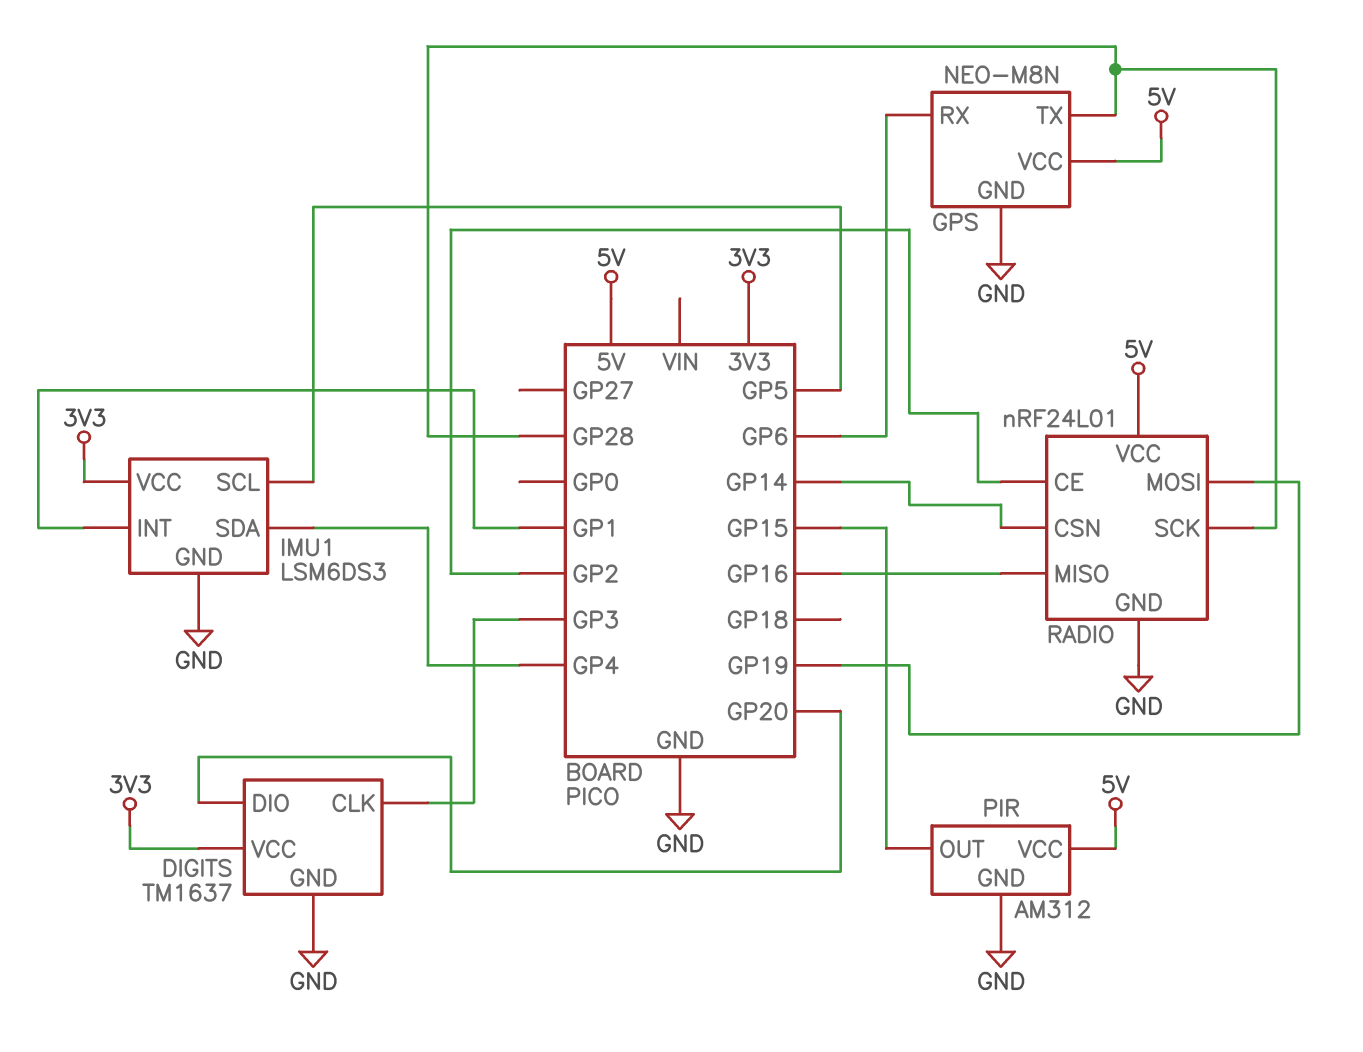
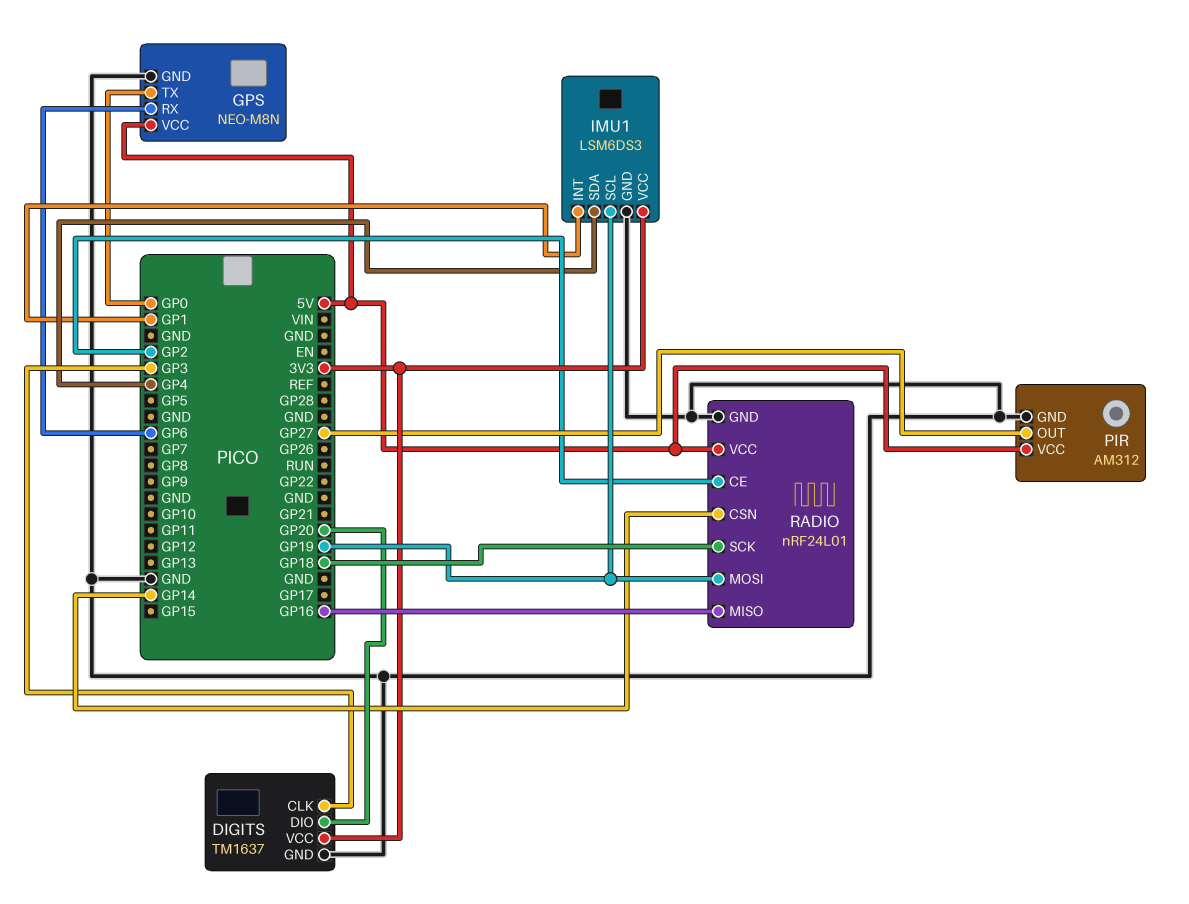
GPS pin TX: GP28 -> GP0
IMU1 pin SCL: GP5 -> GP19
PIR pin OUT: GP15 -> GP27
RADIO pin SCK: GP28 -> GP18

